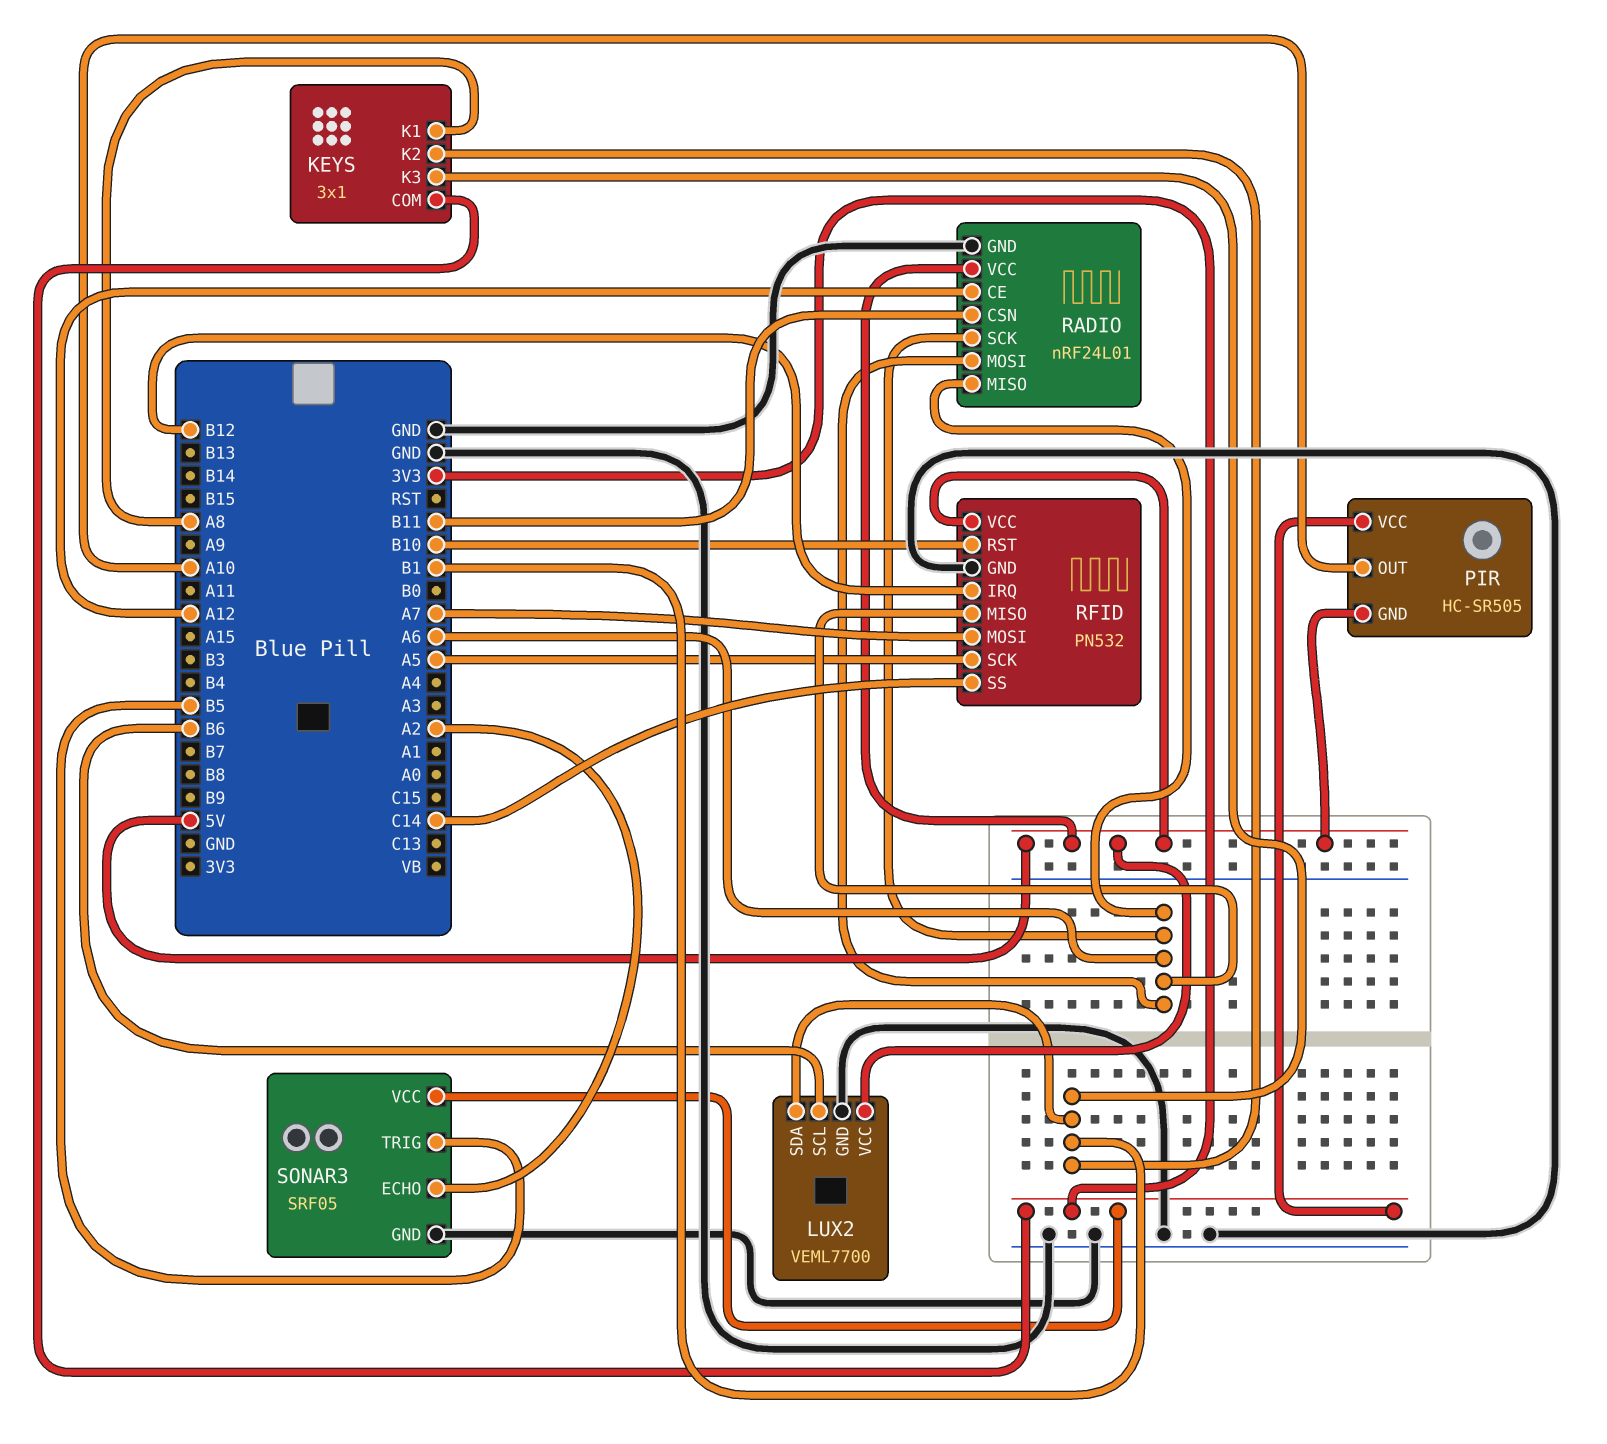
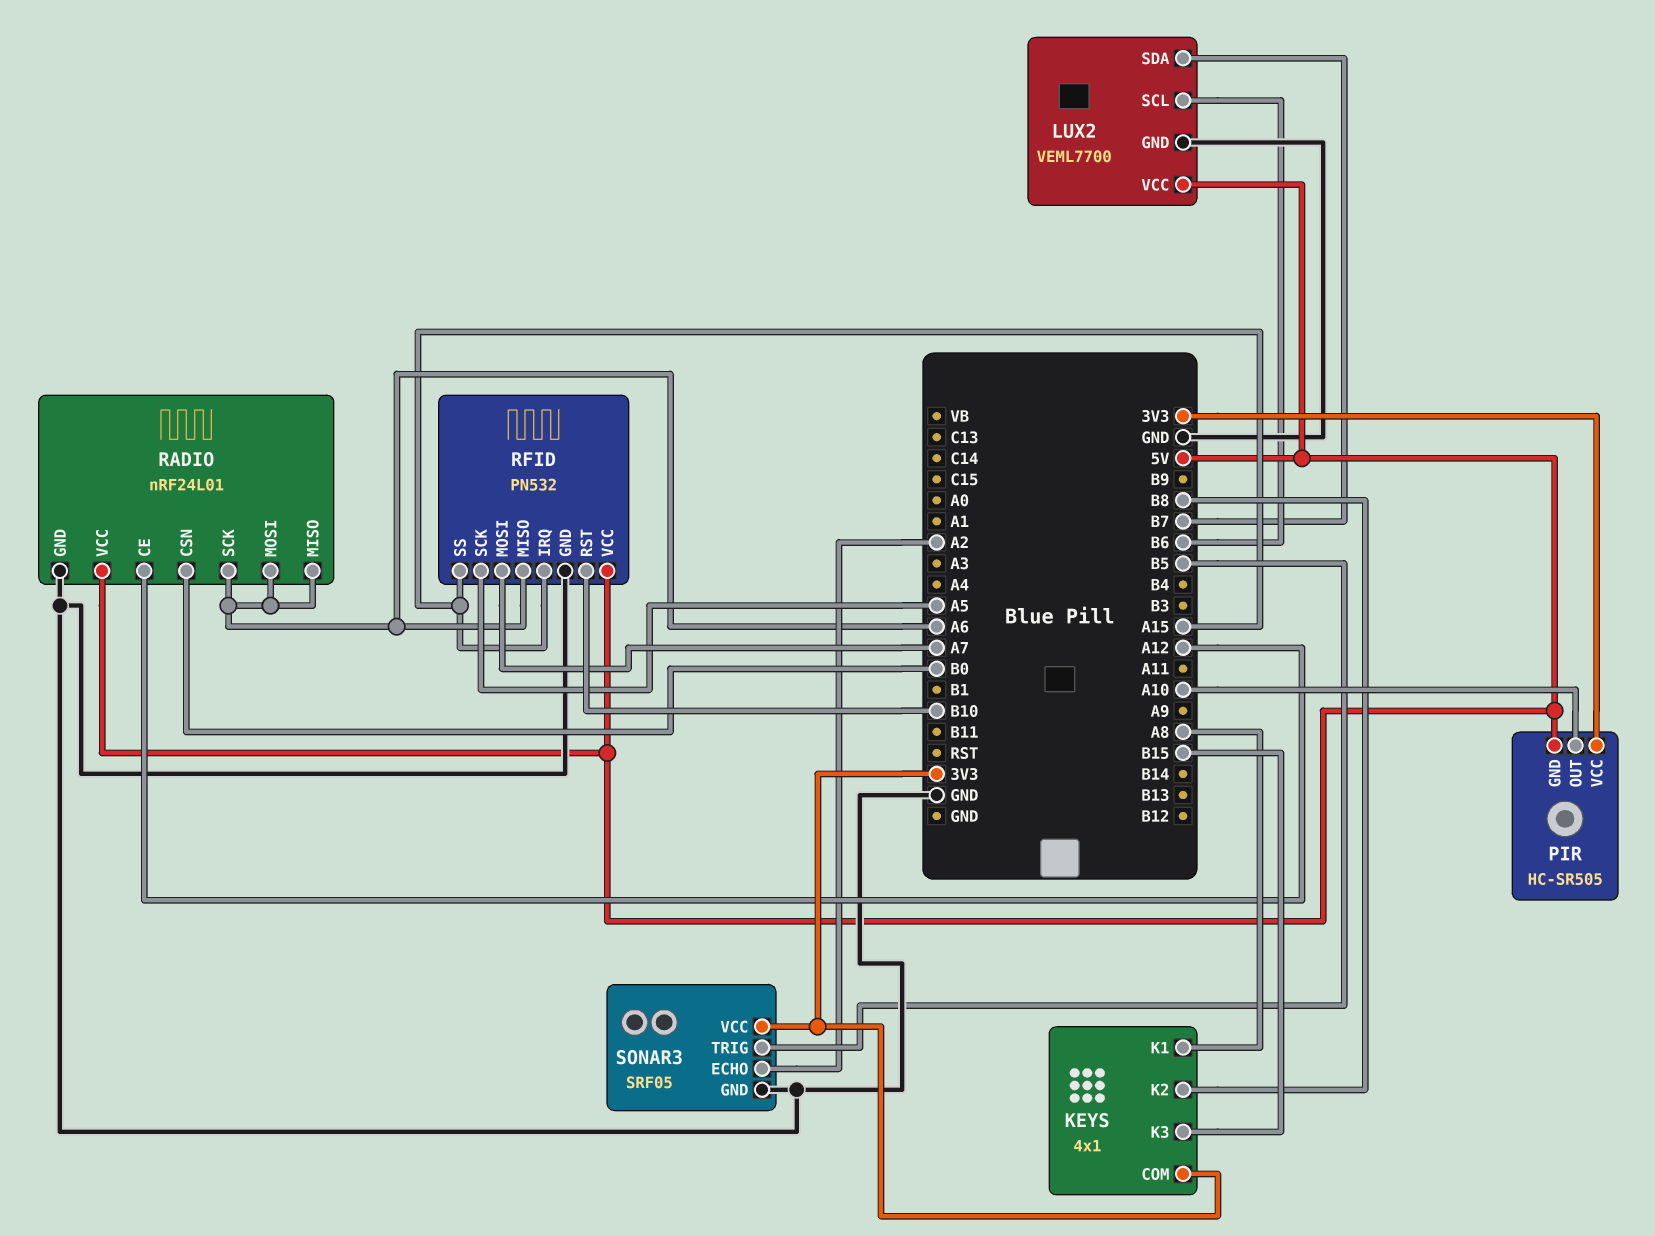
KEYS: 3x1 -> 4x1
KEYS pin K2: B1 -> B8
KEYS pin K3: B1 -> B15
LUX2 pin SDA: B1 -> B7
RADIO pin CSN: B11 -> B0
RFID pin IRQ: B12 -> A15
RFID pin SS: C14 -> A15

